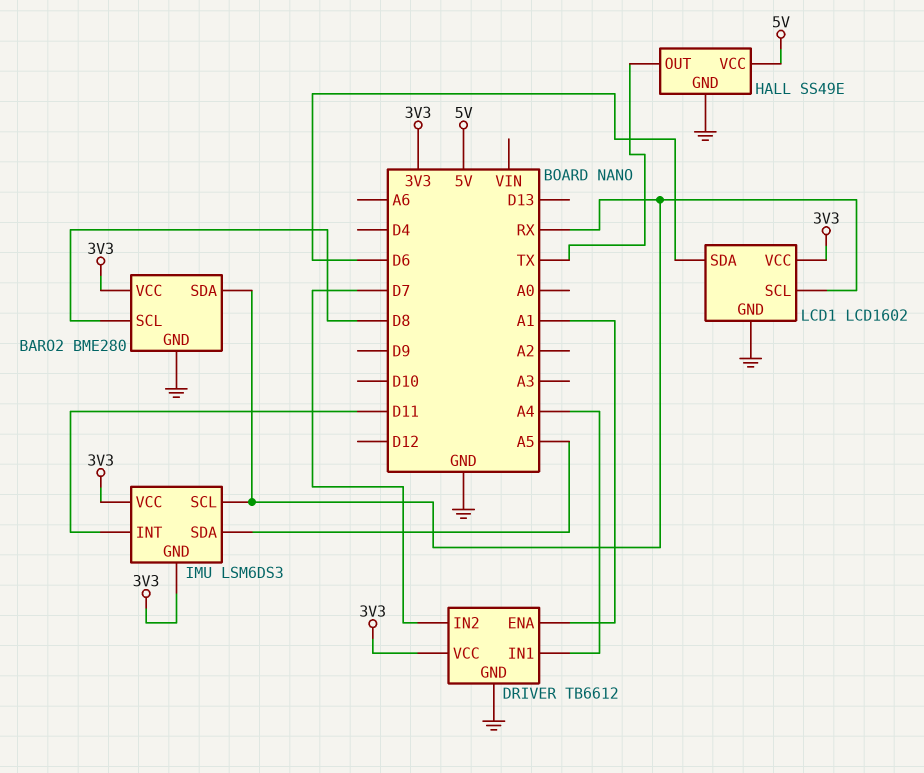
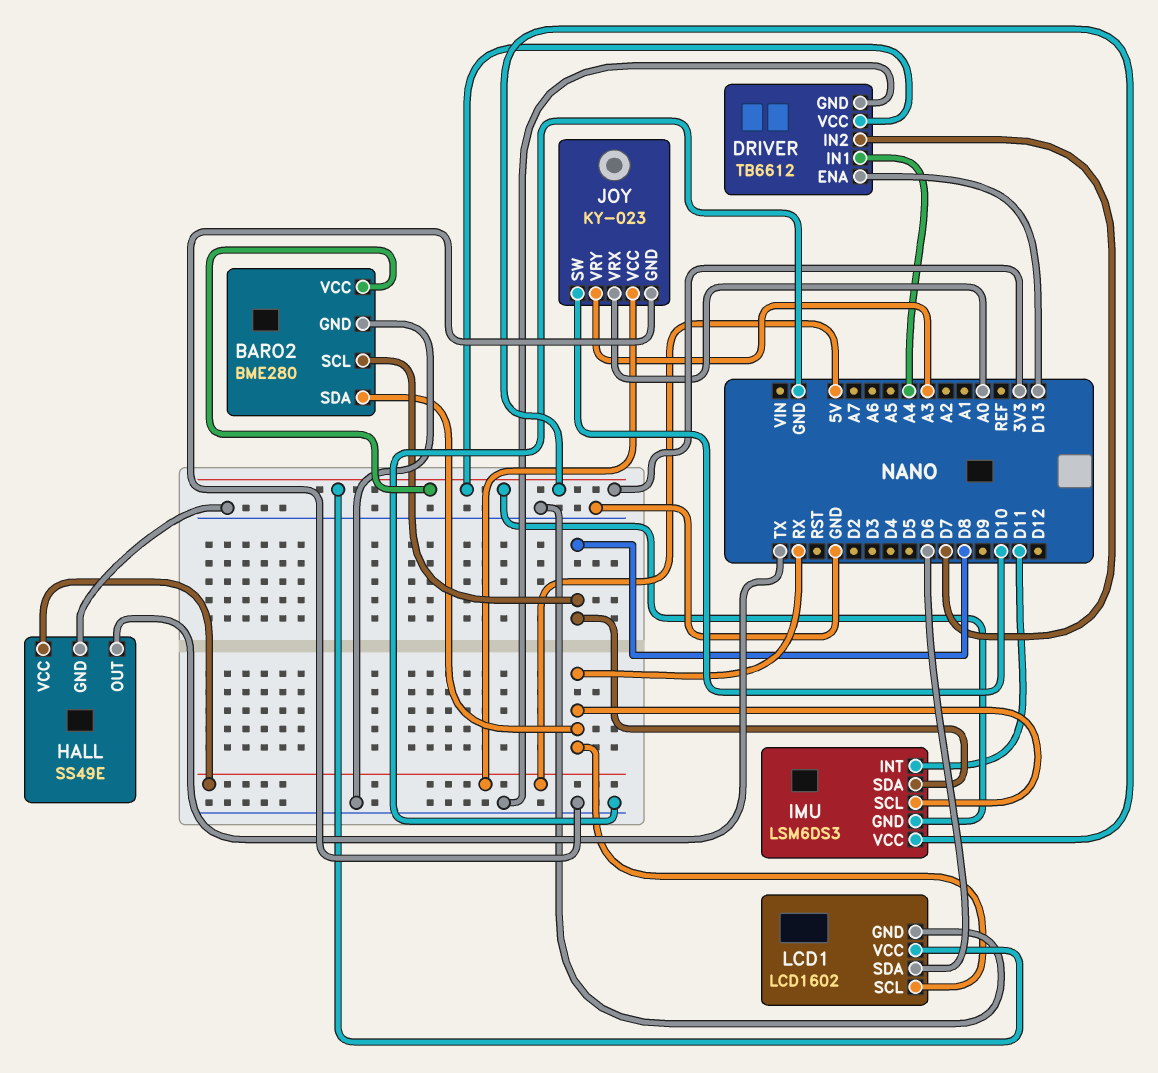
DRIVER pin ENA: A1 -> D13
IMU pin SDA: A5 -> D8
JOY: none -> KY-023
JOY pin GND: none -> GND
JOY pin SW: none -> D10
JOY pin VCC: none -> 5V
JOY pin VRX: none -> A0
JOY pin VRY: none -> A3

